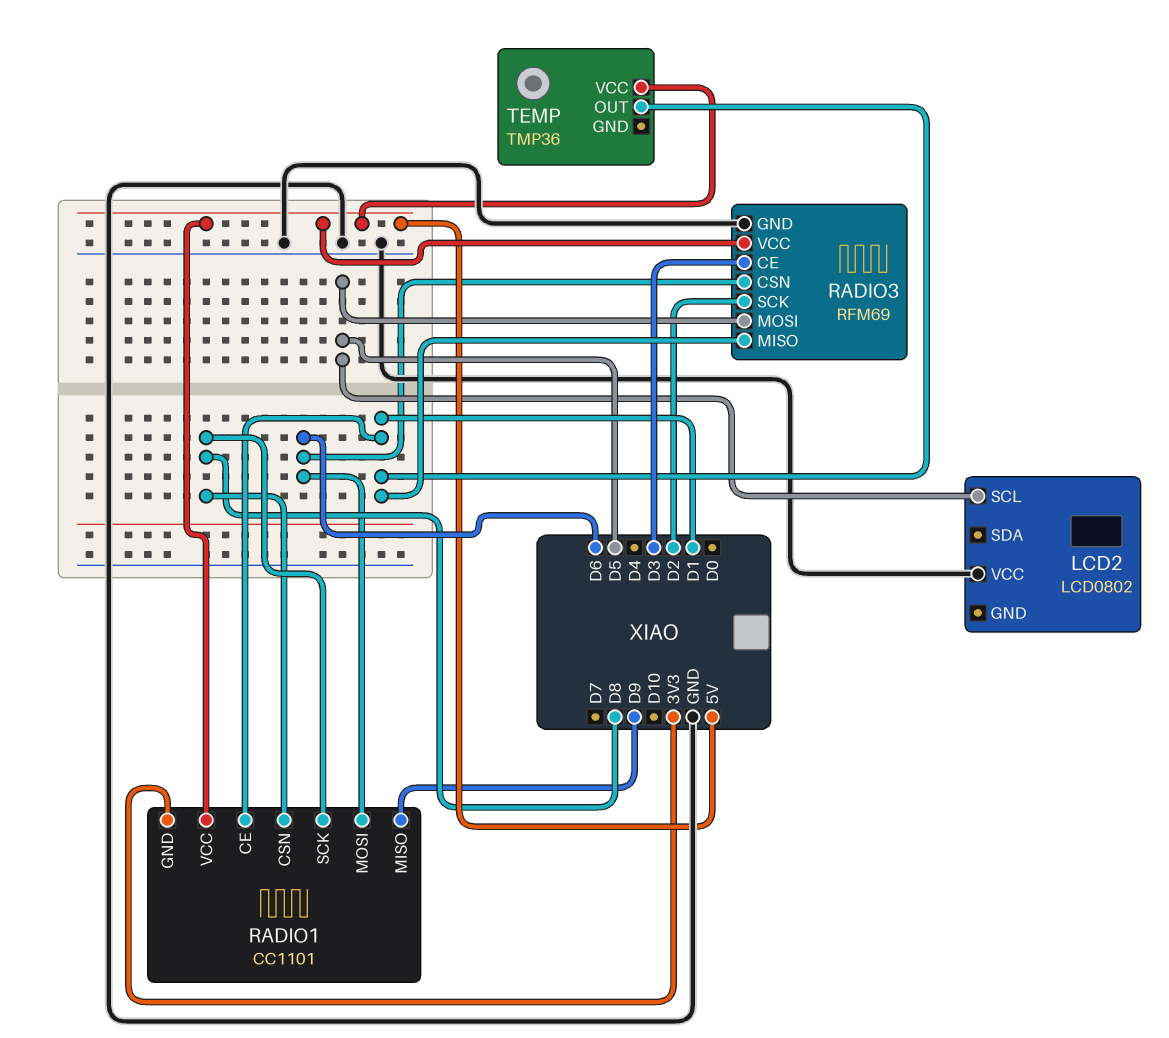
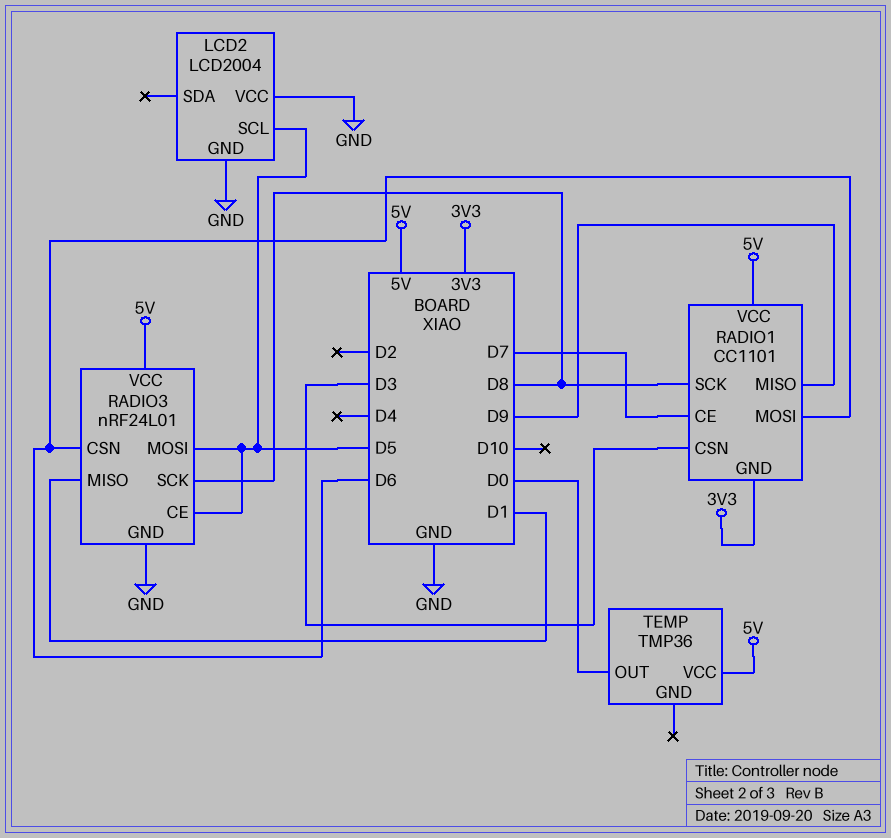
LCD2: LCD0802 -> LCD2004
LCD2 pin GND: none -> GND
RADIO1 pin CE: D1 -> D7
RADIO1 pin CSN: D8 -> D3
RADIO3: RFM69 -> nRF24L01
RADIO3 pin CE: D3 -> D5
RADIO3 pin SCK: D2 -> D8
TEMP pin OUT: D1 -> D0

